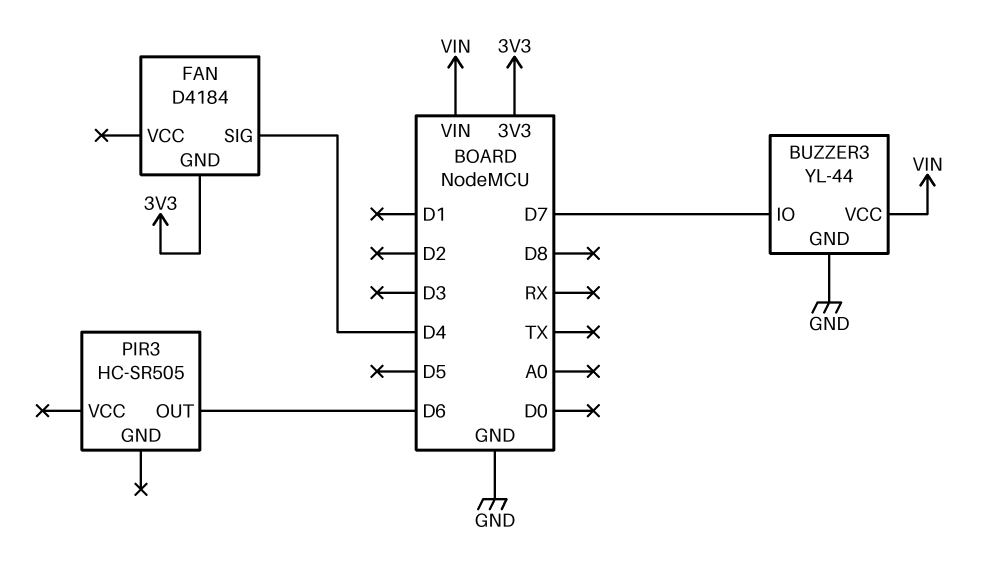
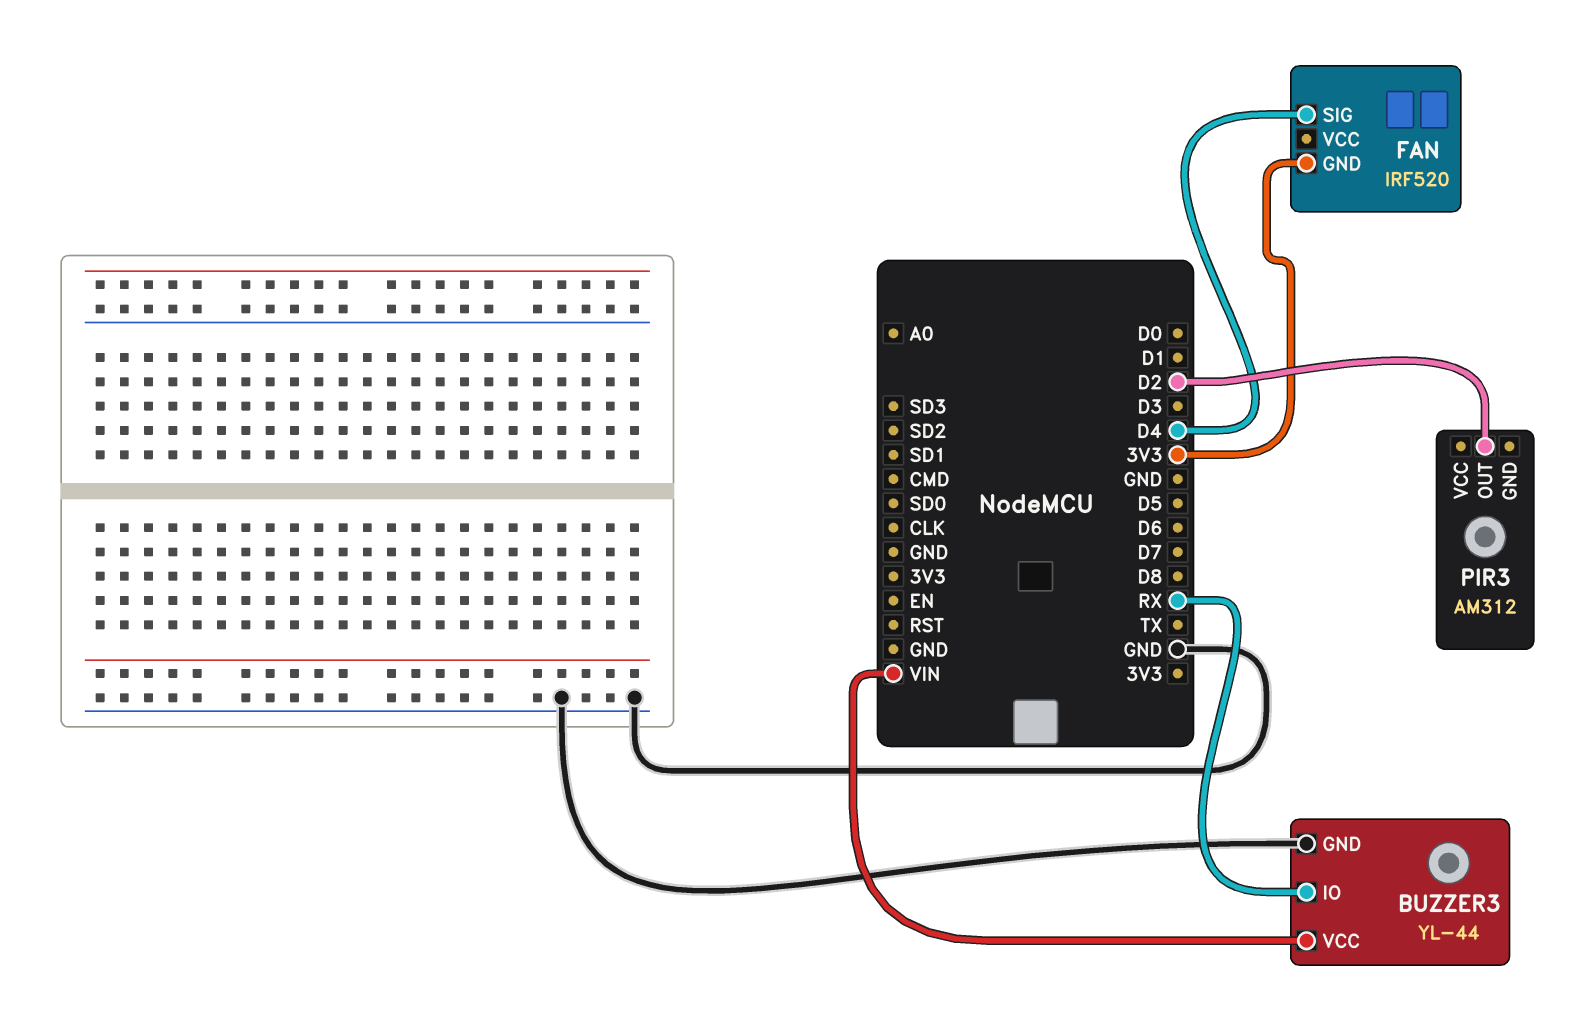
BUZZER3 pin IO: D7 -> RX
FAN: D4184 -> IRF520
PIR3: HC-SR505 -> AM312
PIR3 pin OUT: D6 -> D2

